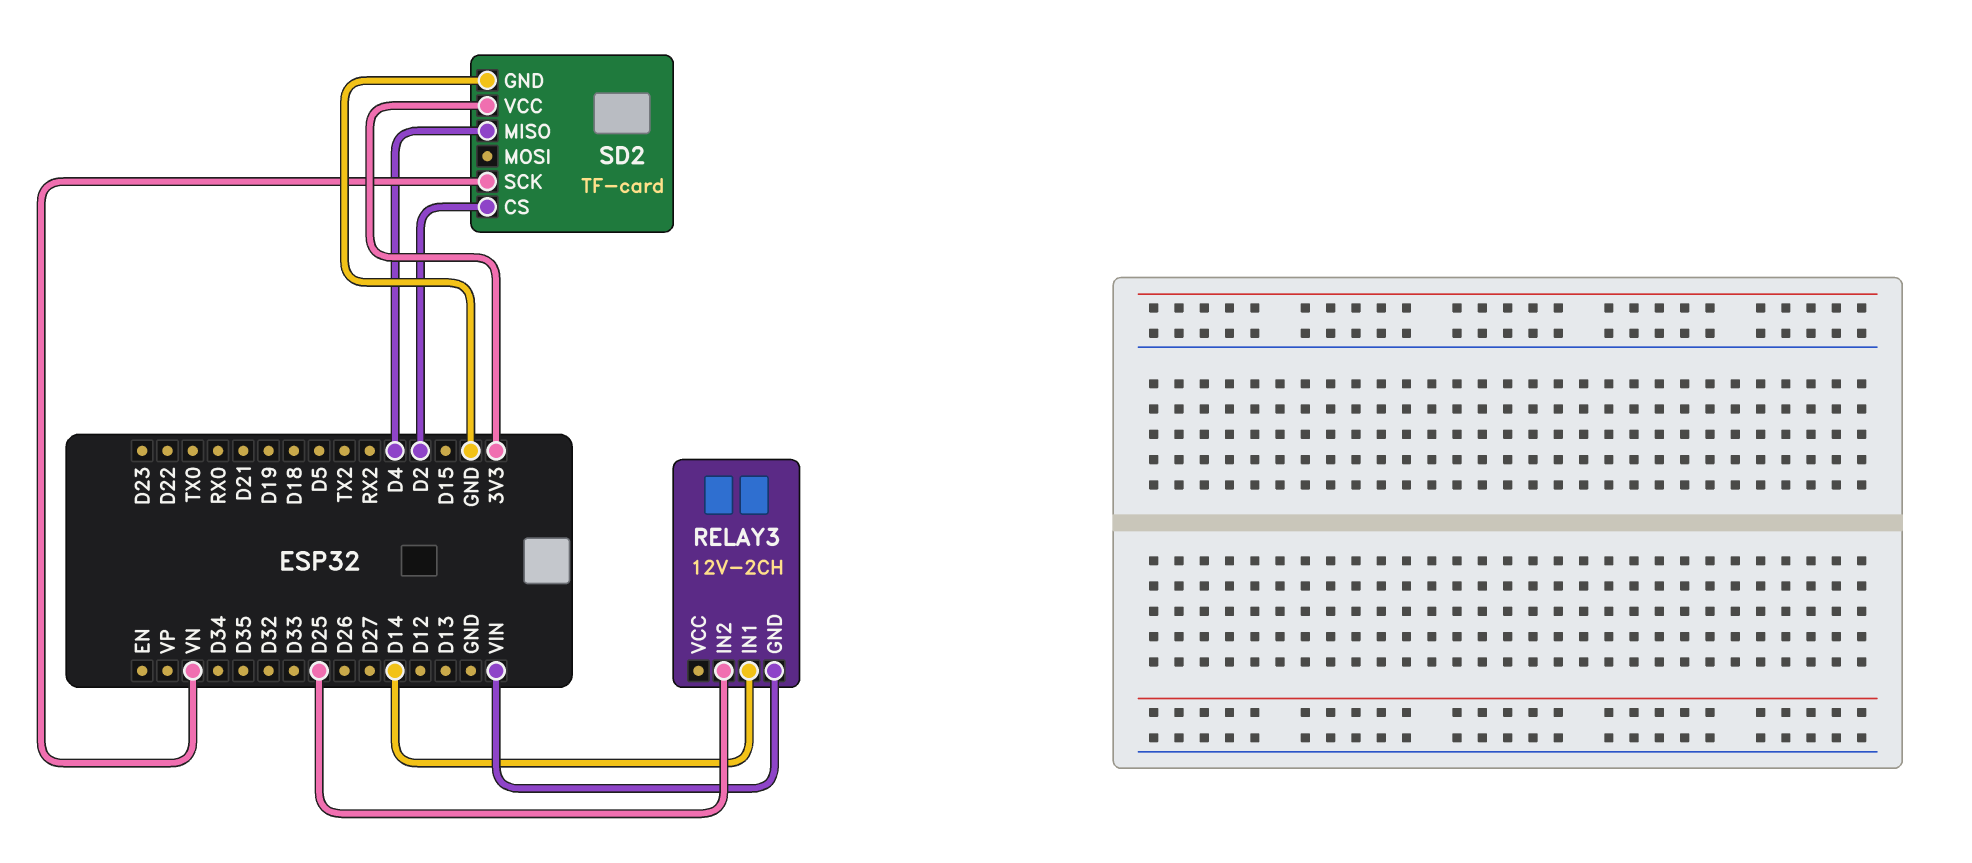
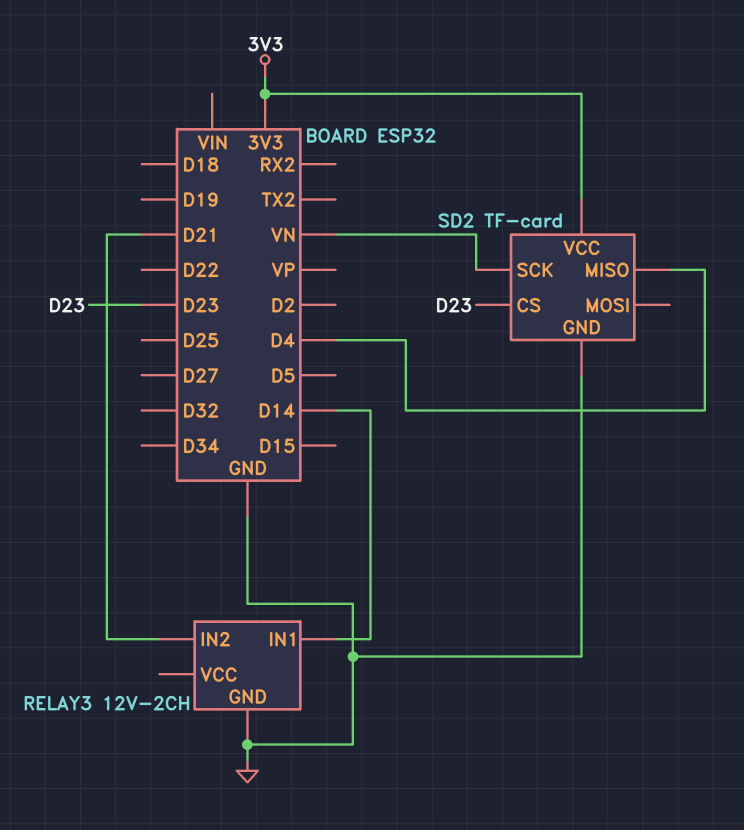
RELAY3 pin GND: VIN -> GND
RELAY3 pin IN2: D25 -> D21
SD2 pin CS: D2 -> D23

